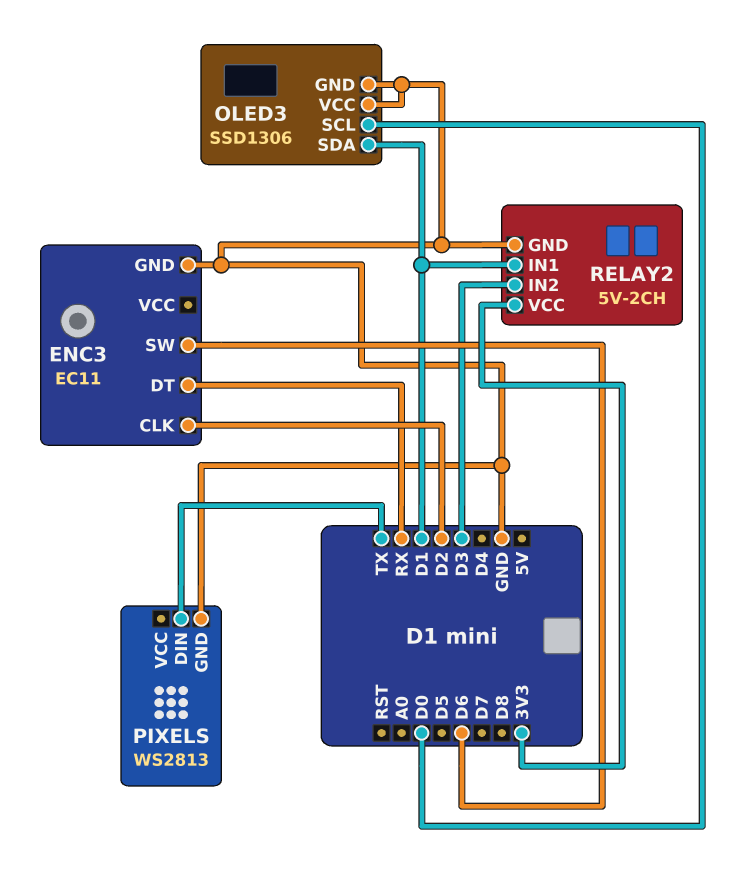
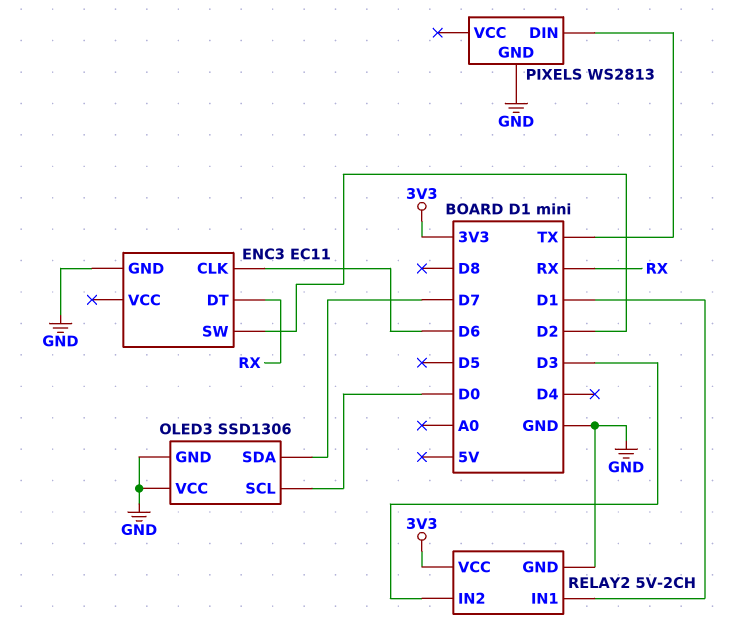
ENC3 pin CLK: D2 -> D6
ENC3 pin SW: D6 -> D2
OLED3 pin SDA: D1 -> D7

